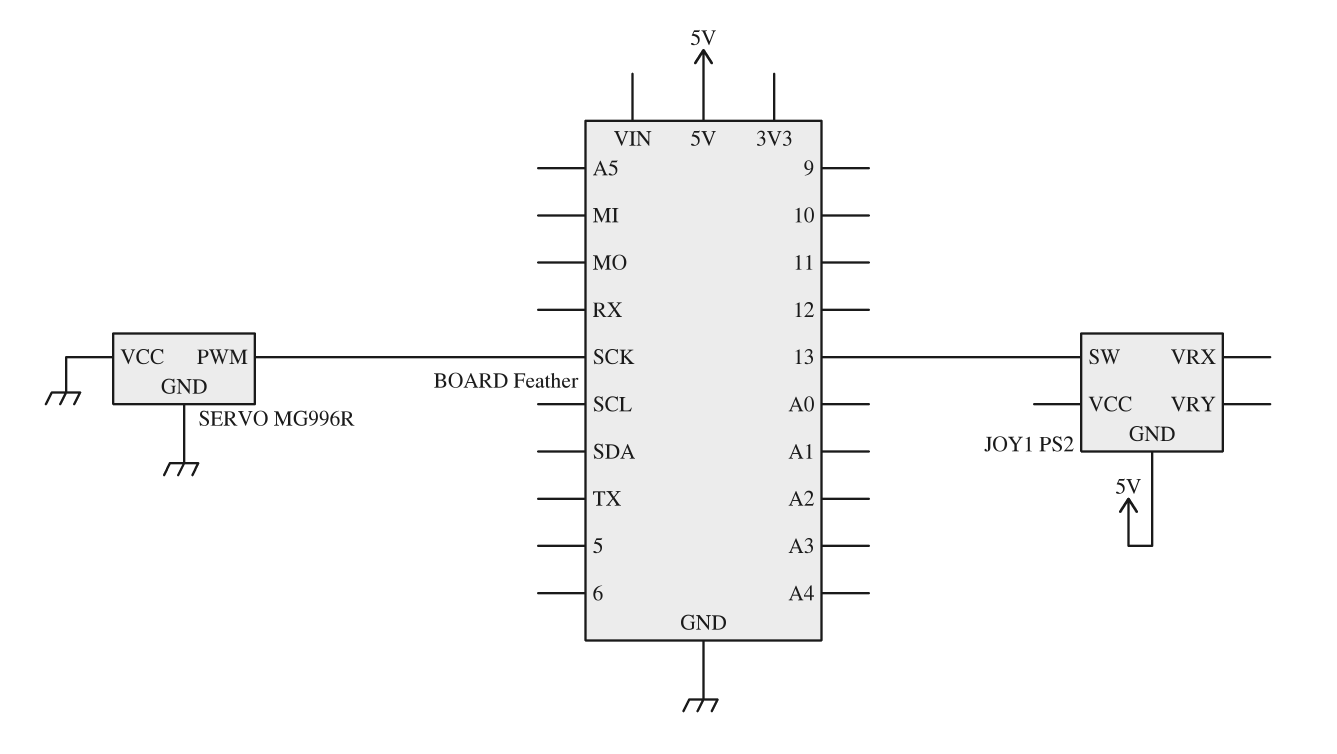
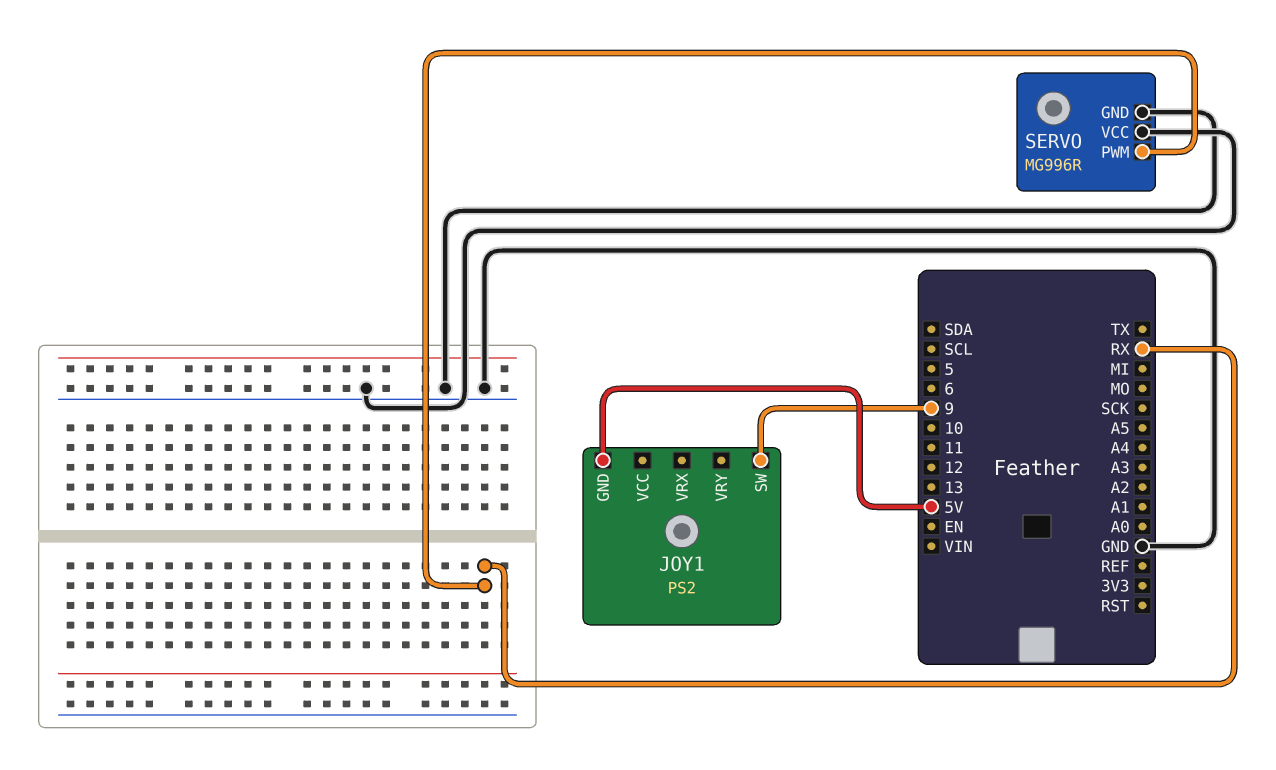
JOY1 pin SW: 13 -> 9
SERVO pin PWM: SCK -> RX

